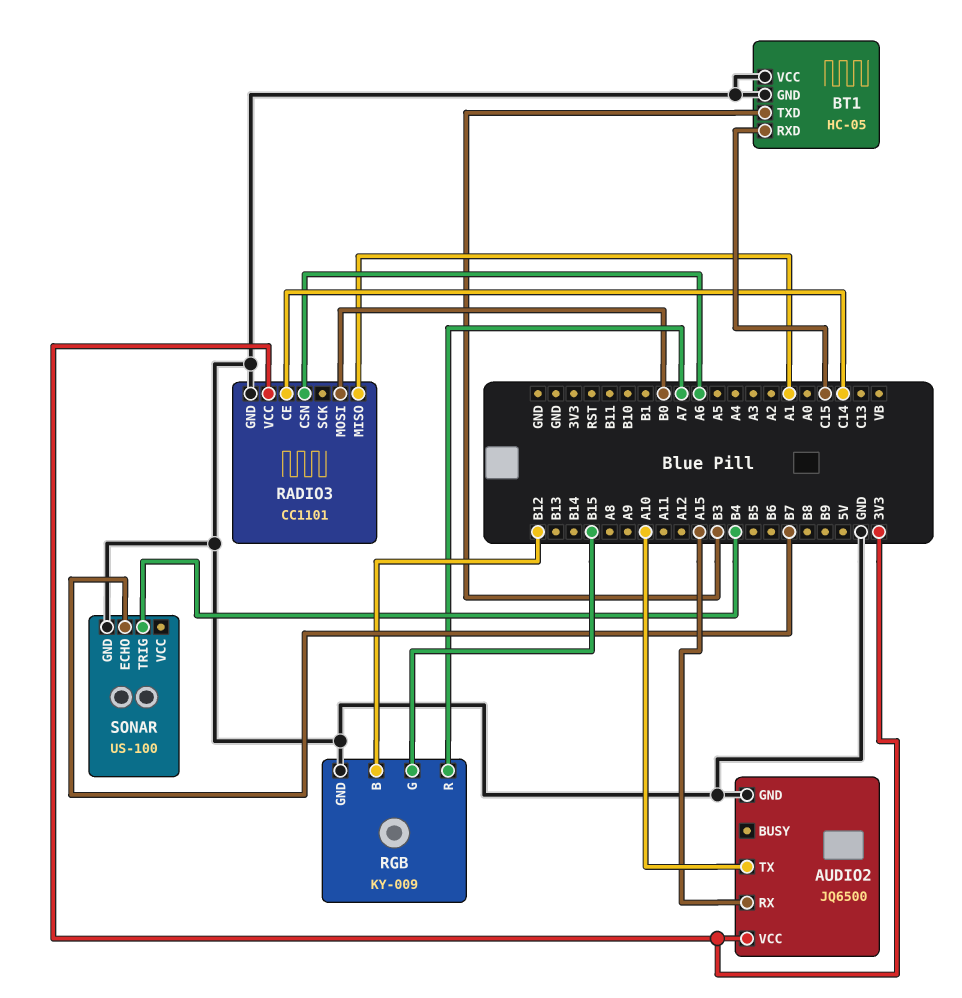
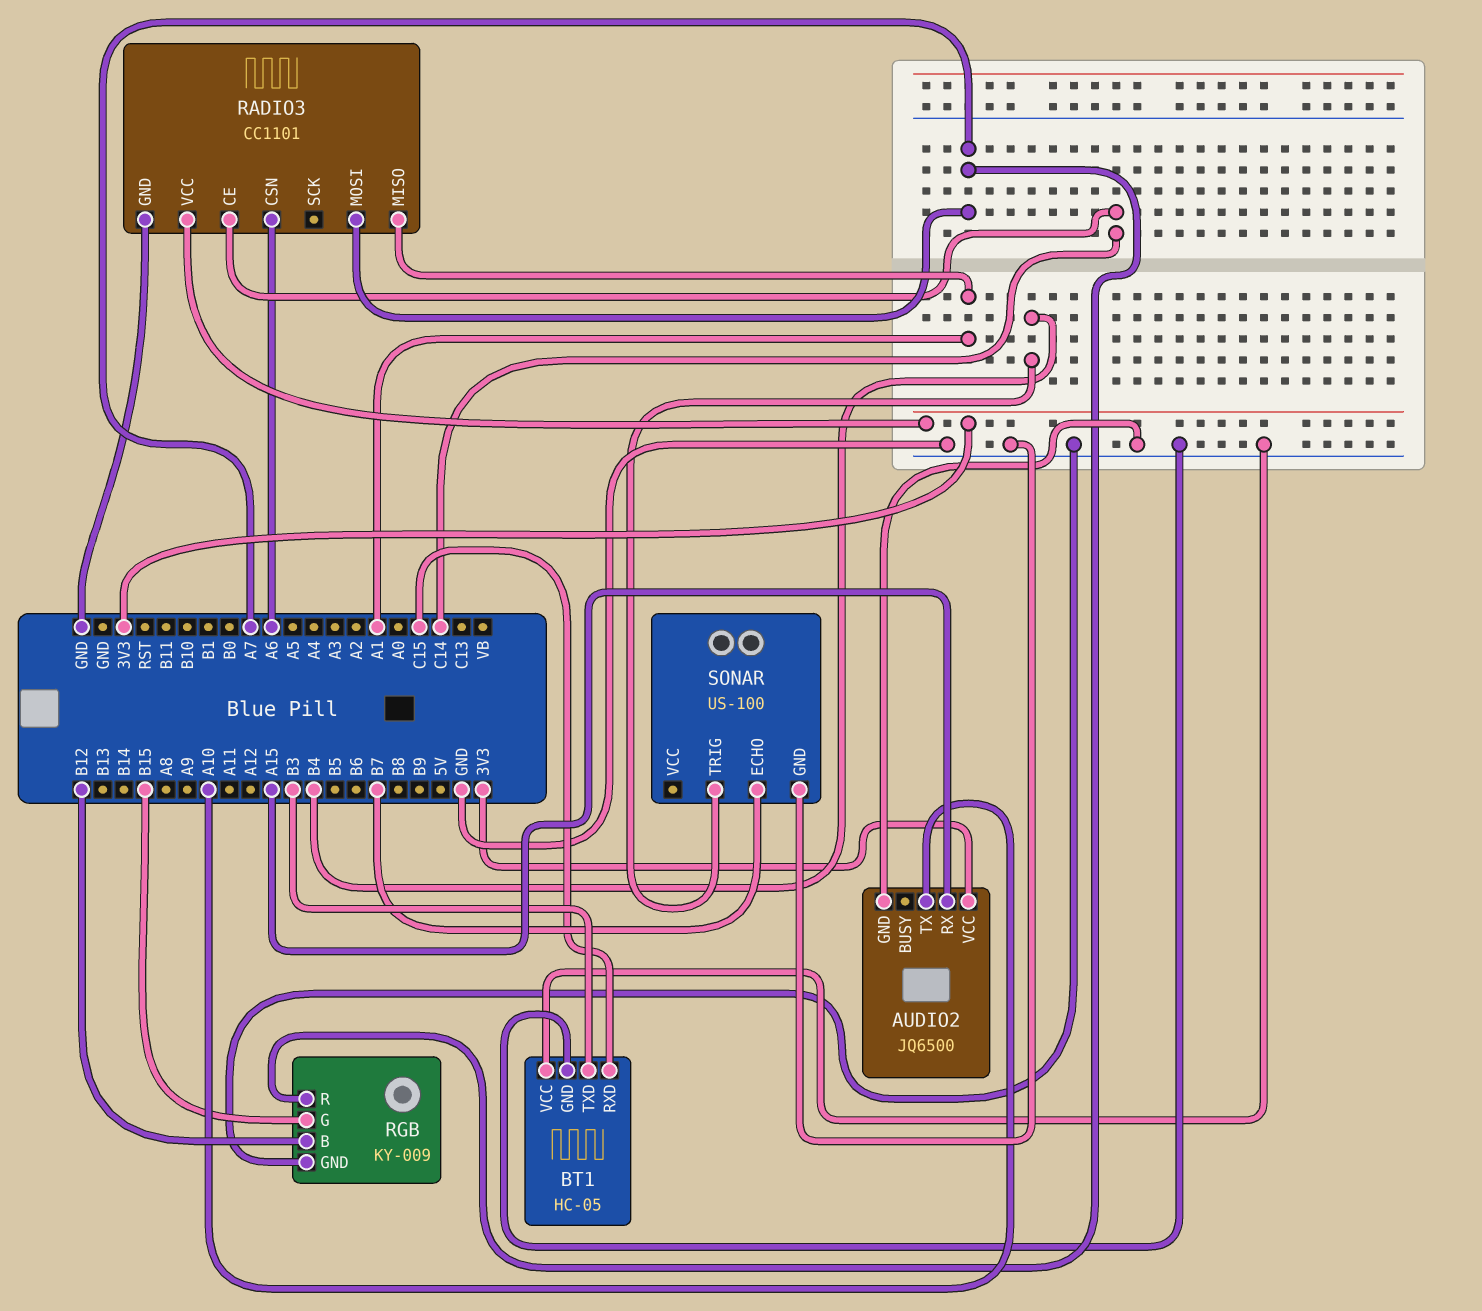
RADIO3 pin MOSI: B0 -> A7

